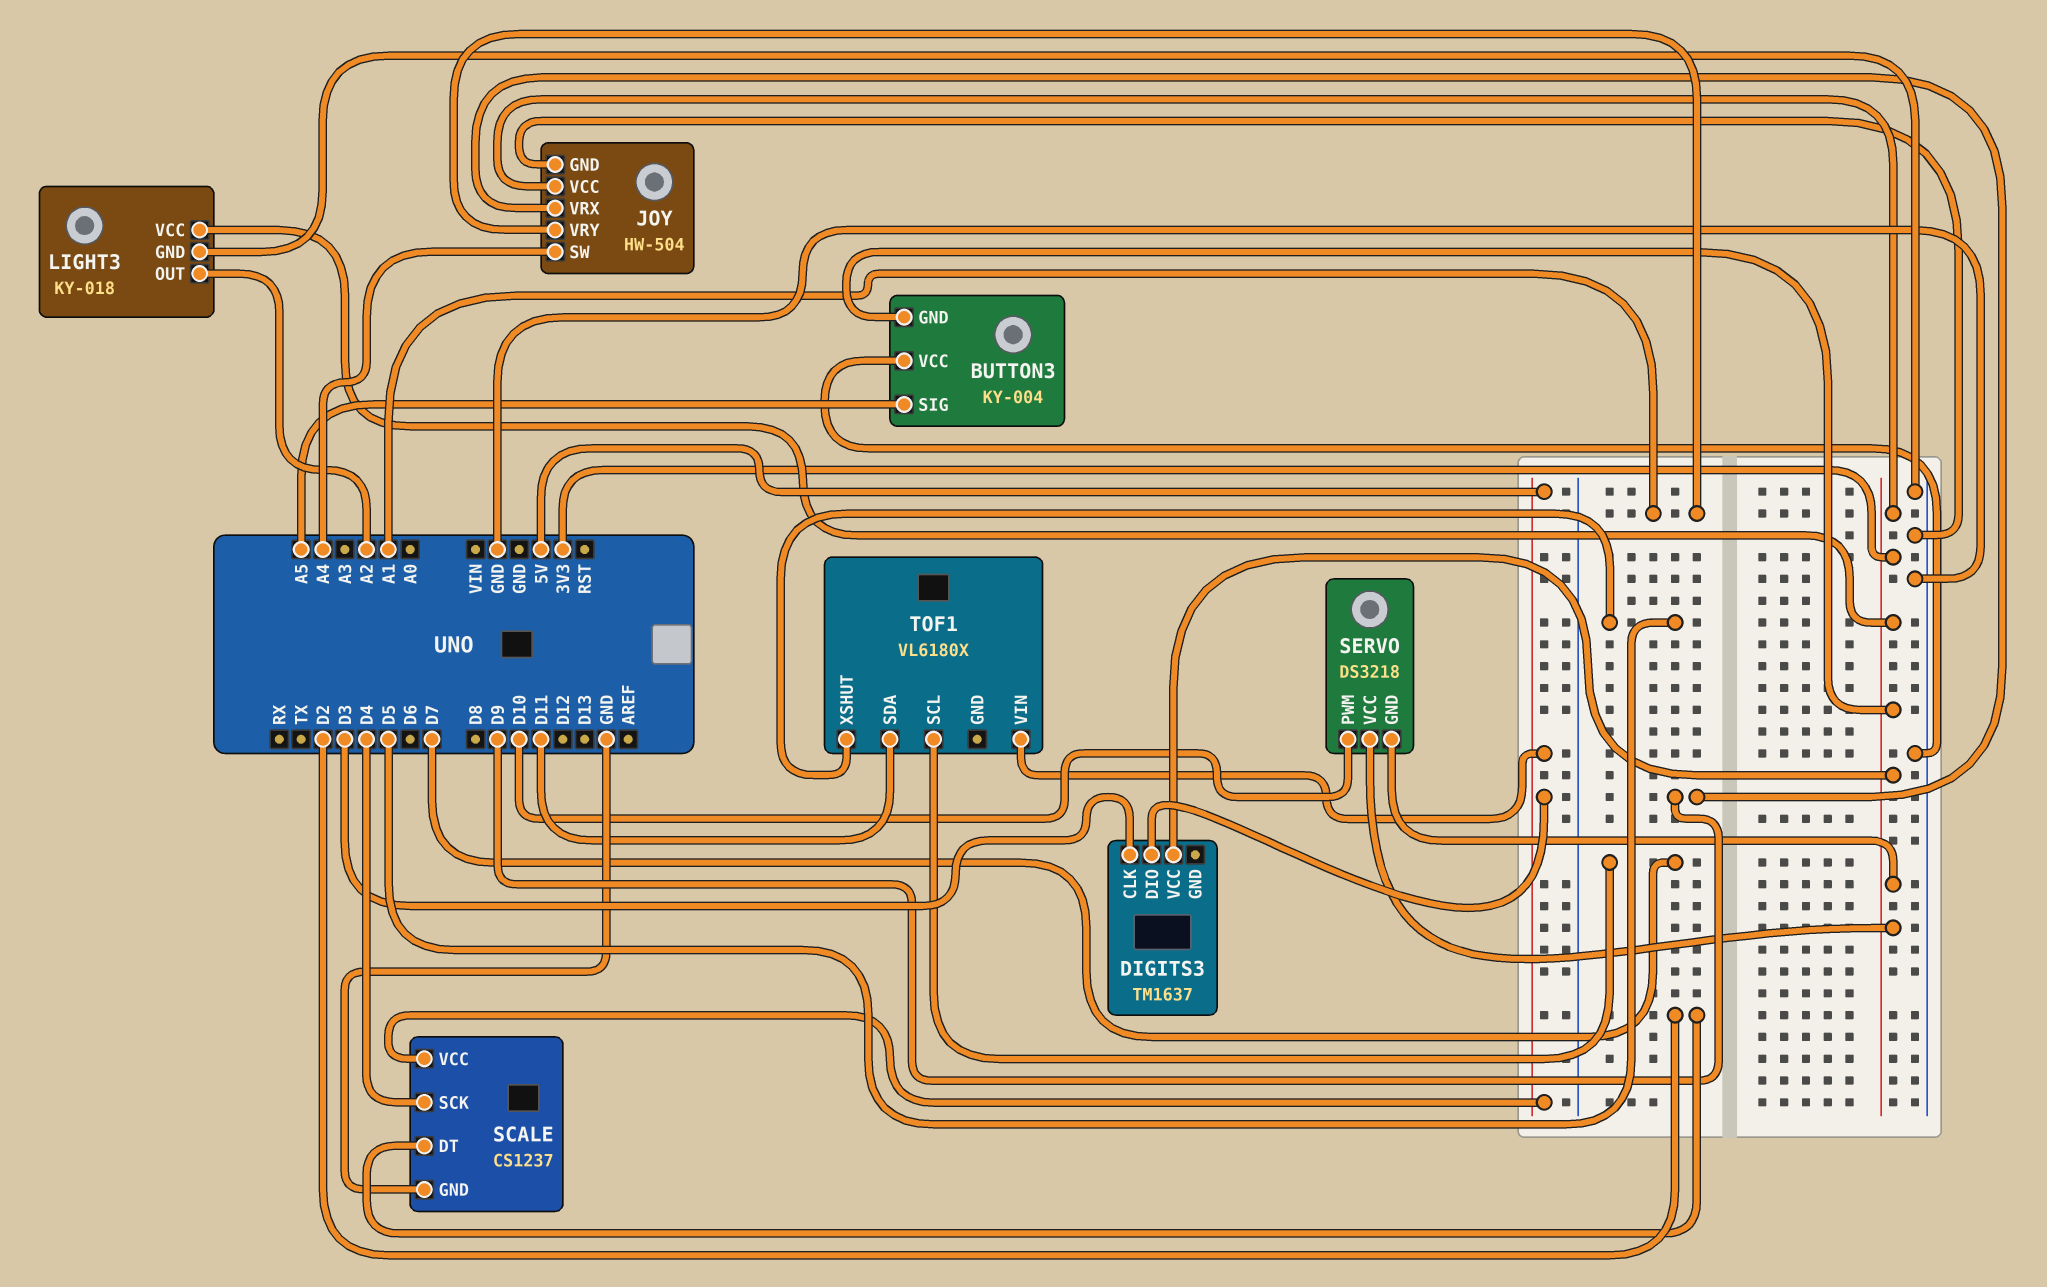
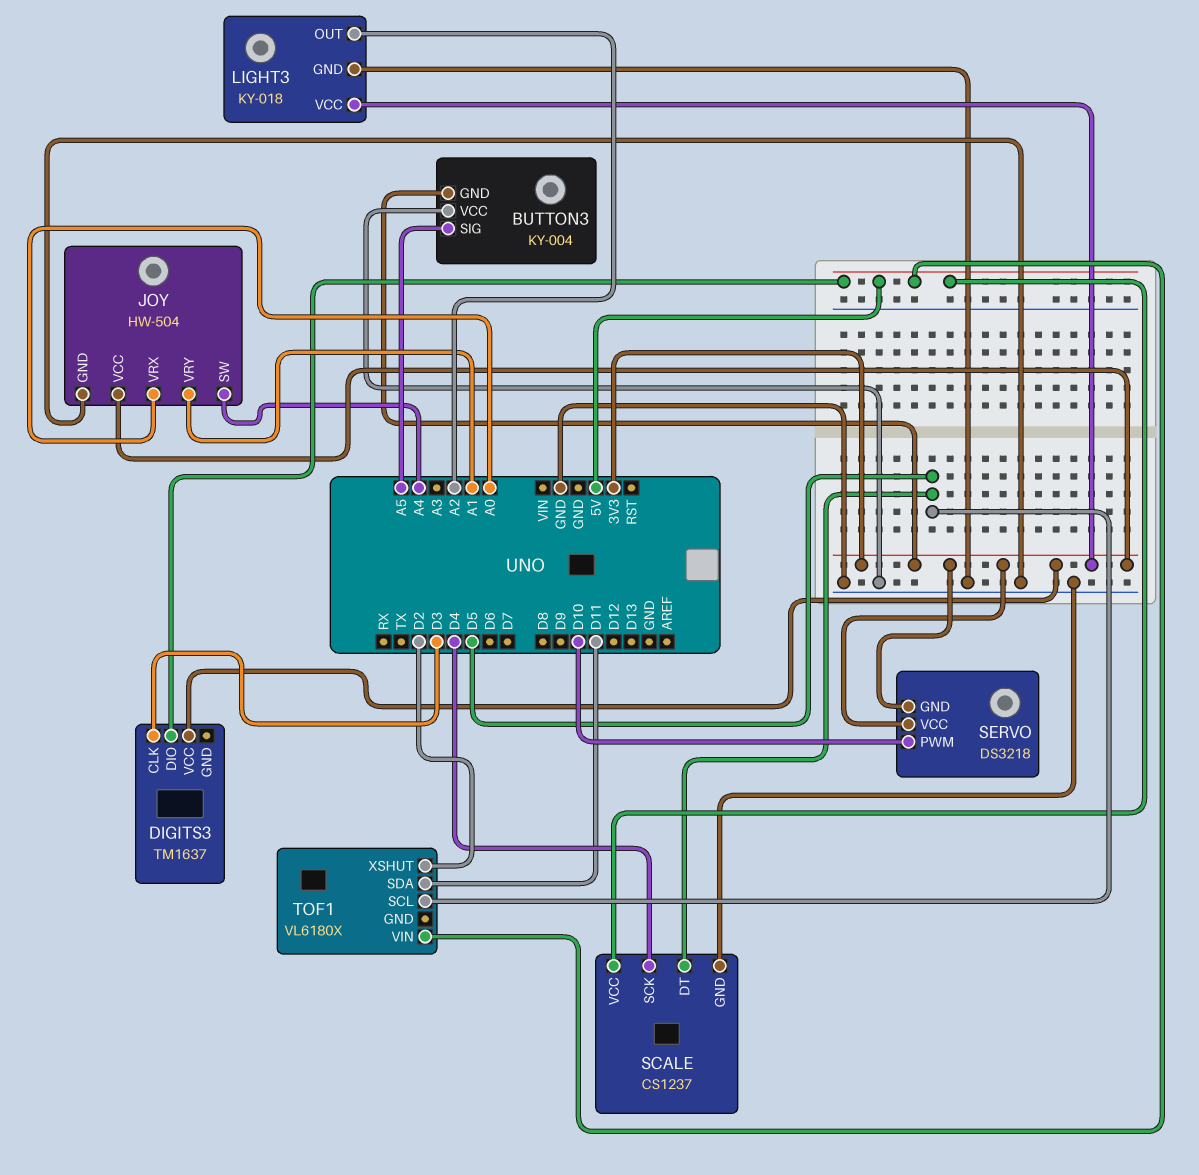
JOY pin VRX: D9 -> A0
SCALE pin DT: D2 -> D5
TOF1 pin SCL: D7 -> D5
TOF1 pin XSHUT: D5 -> D2

